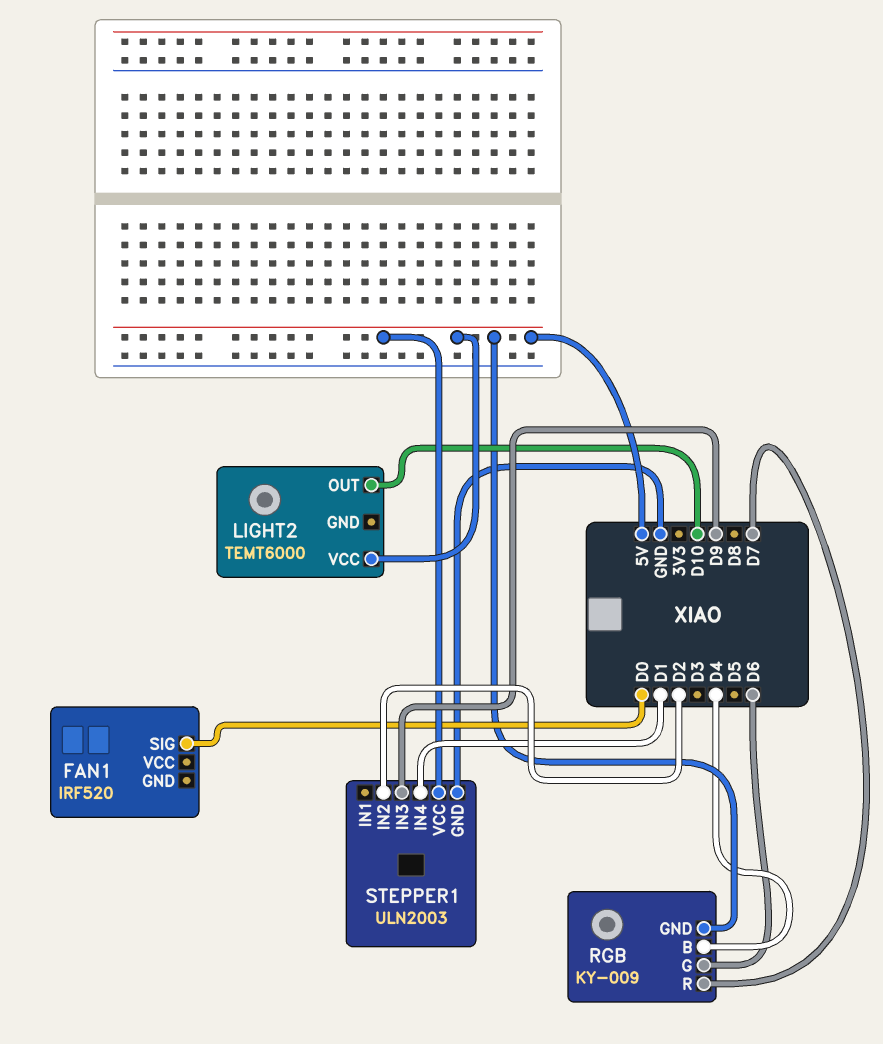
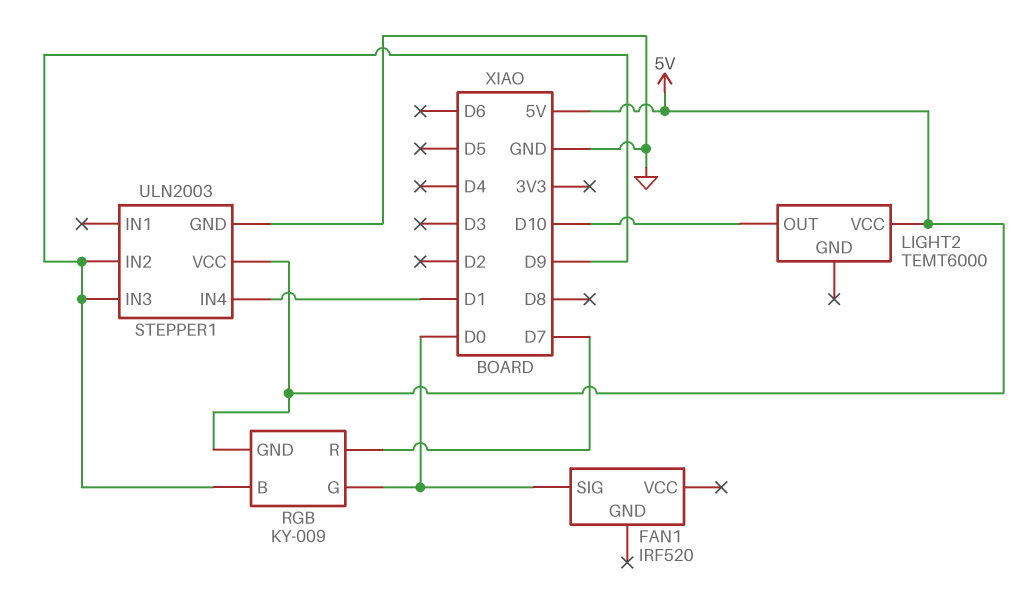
RGB pin B: D4 -> D9
RGB pin G: D6 -> D0
STEPPER1 pin IN2: D2 -> D9

